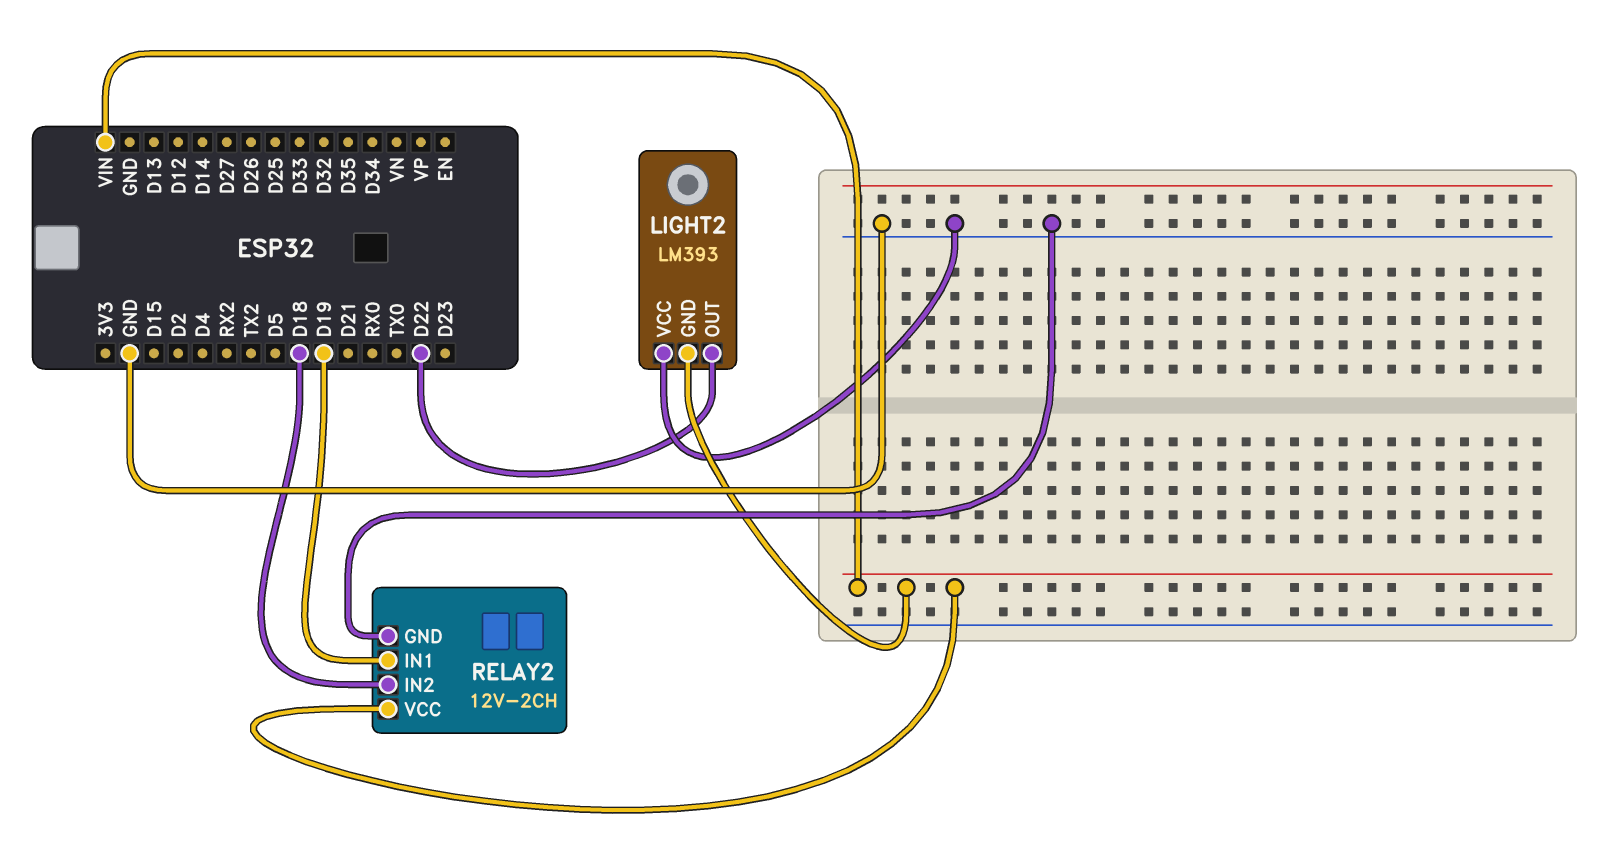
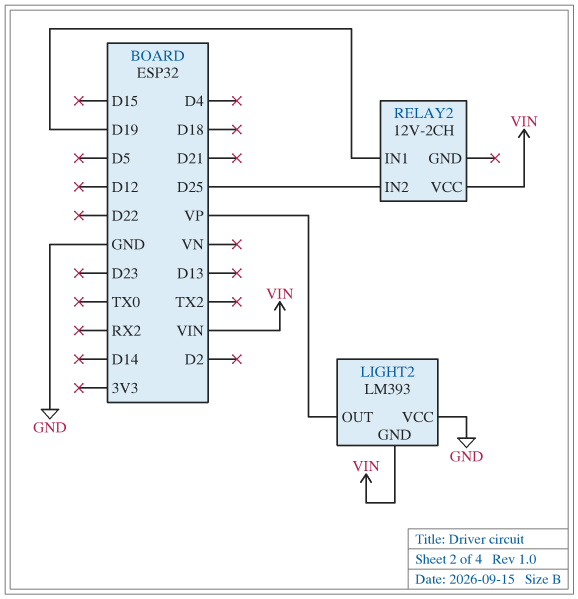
LIGHT2 pin OUT: D22 -> VP
RELAY2 pin GND: GND -> none
RELAY2 pin IN2: D18 -> D25

